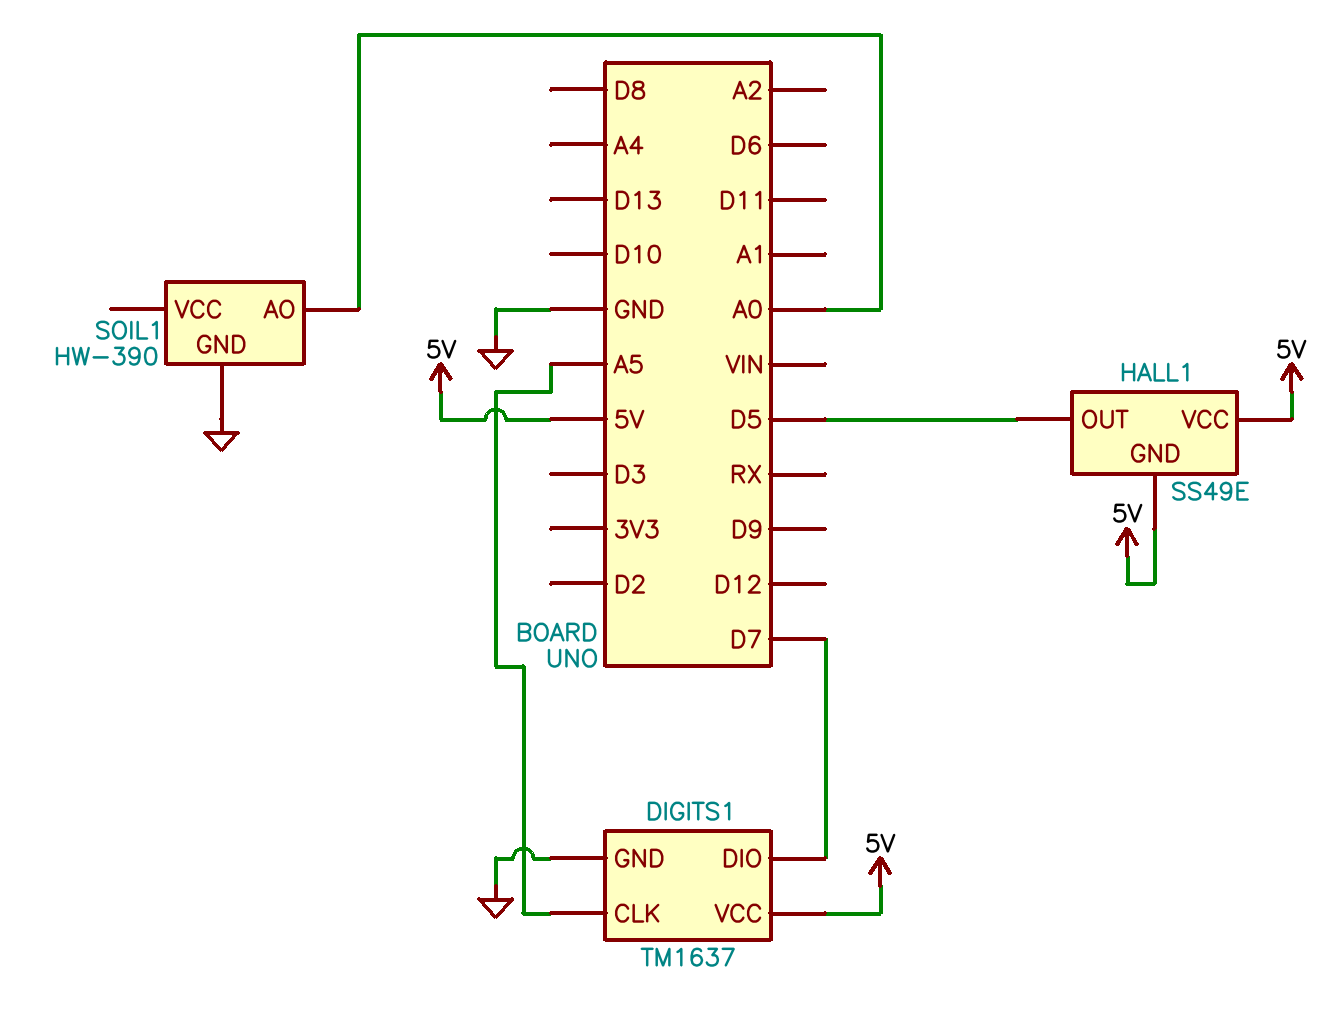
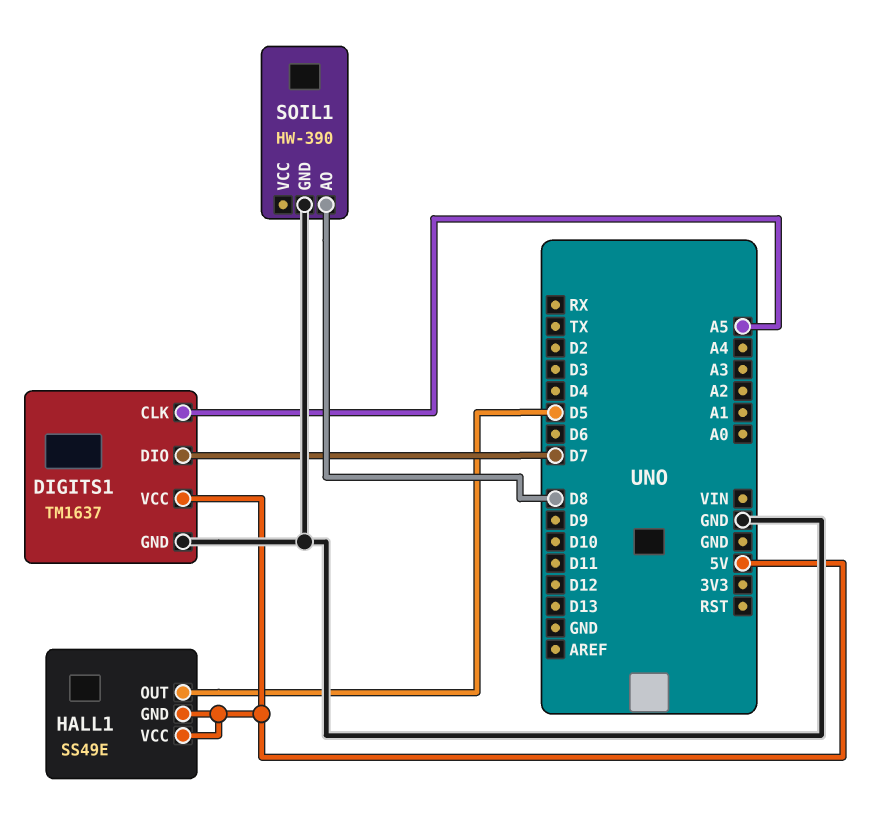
SOIL1 pin AO: A0 -> D8

